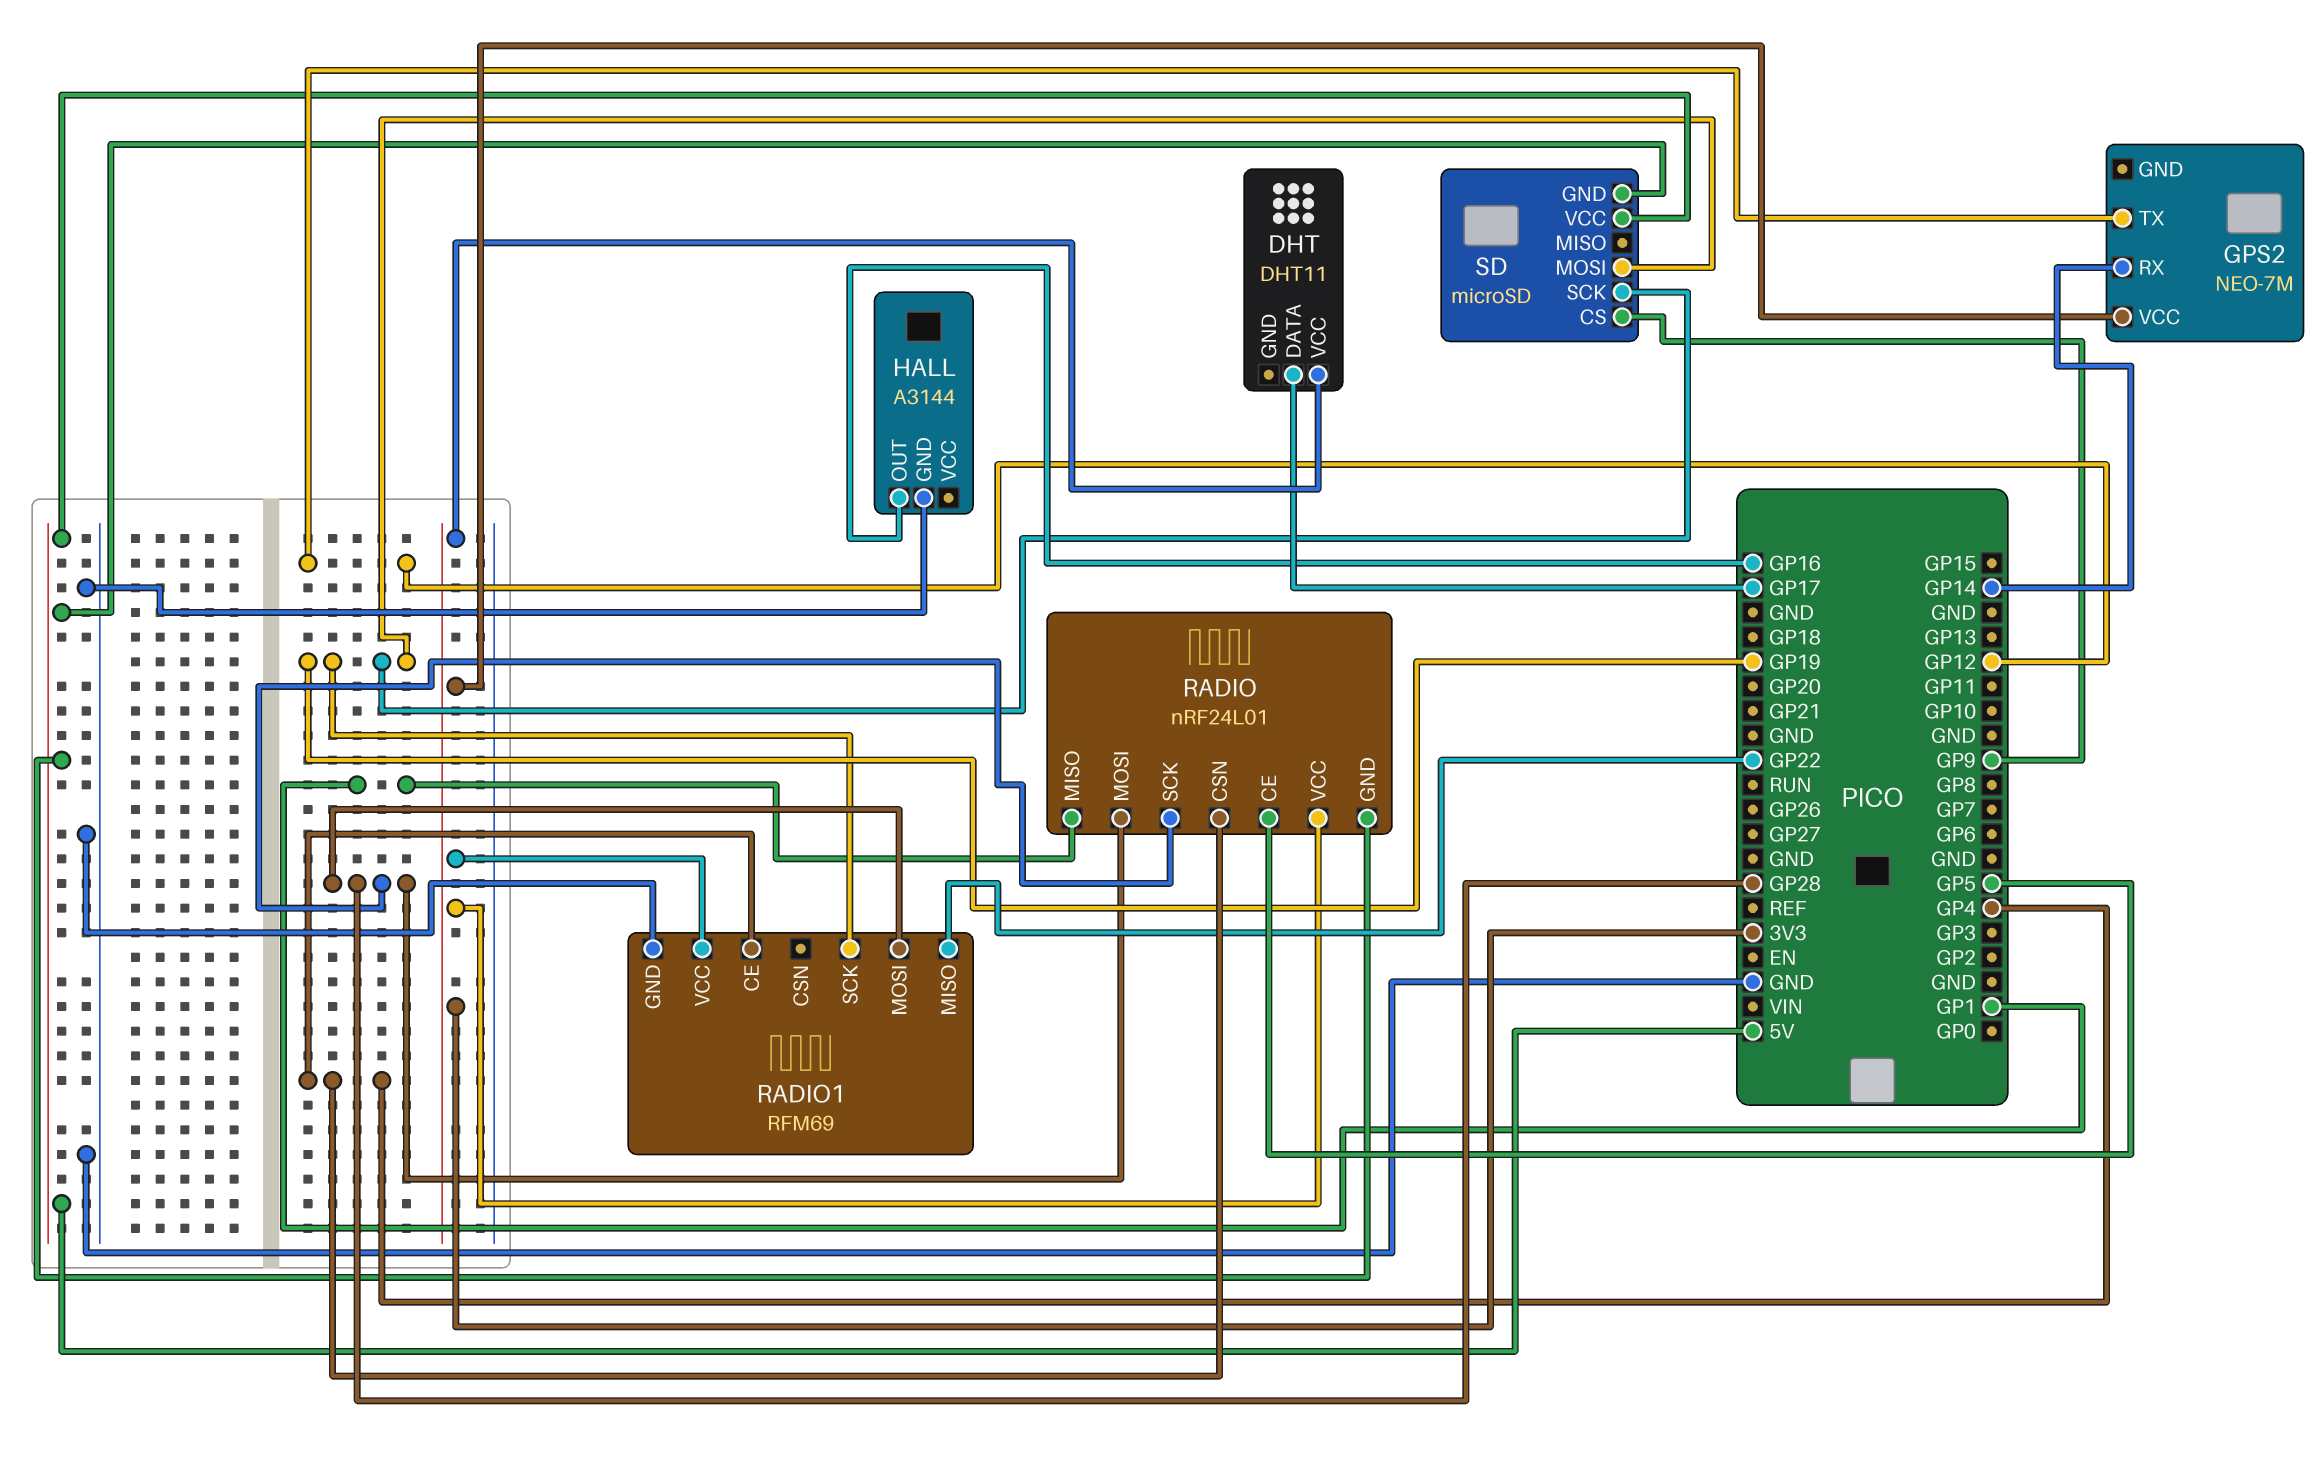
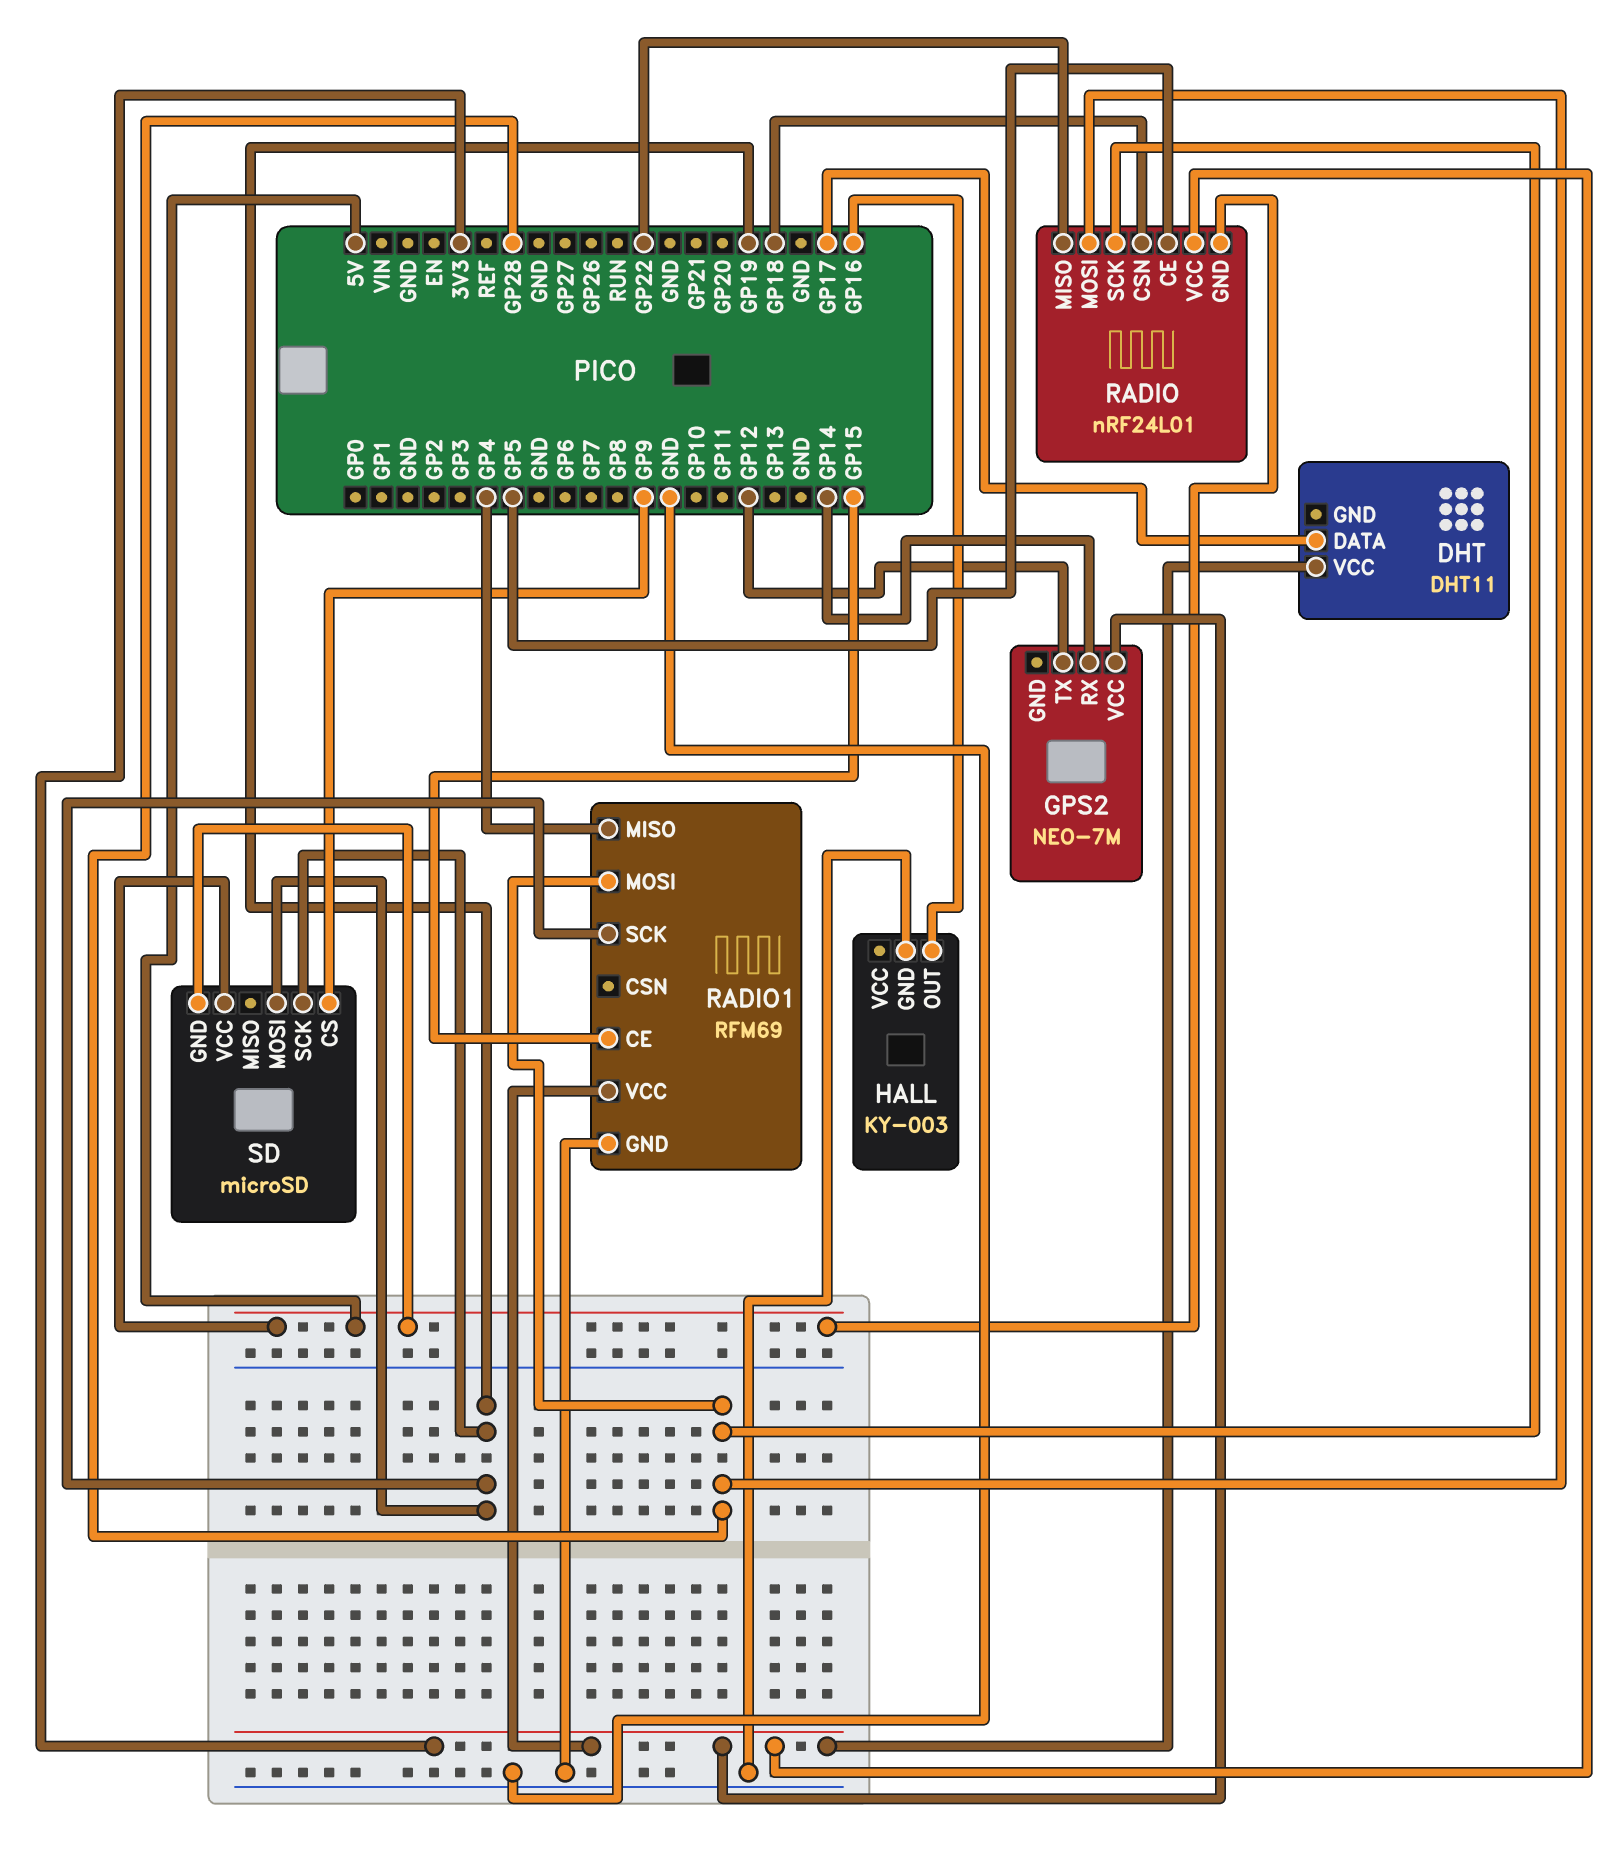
HALL: A3144 -> KY-003
RADIO pin CSN: GP4 -> GP18
RADIO pin MISO: GP1 -> GP22
RADIO1 pin CE: GP4 -> GP15
RADIO1 pin MISO: GP22 -> GP4

